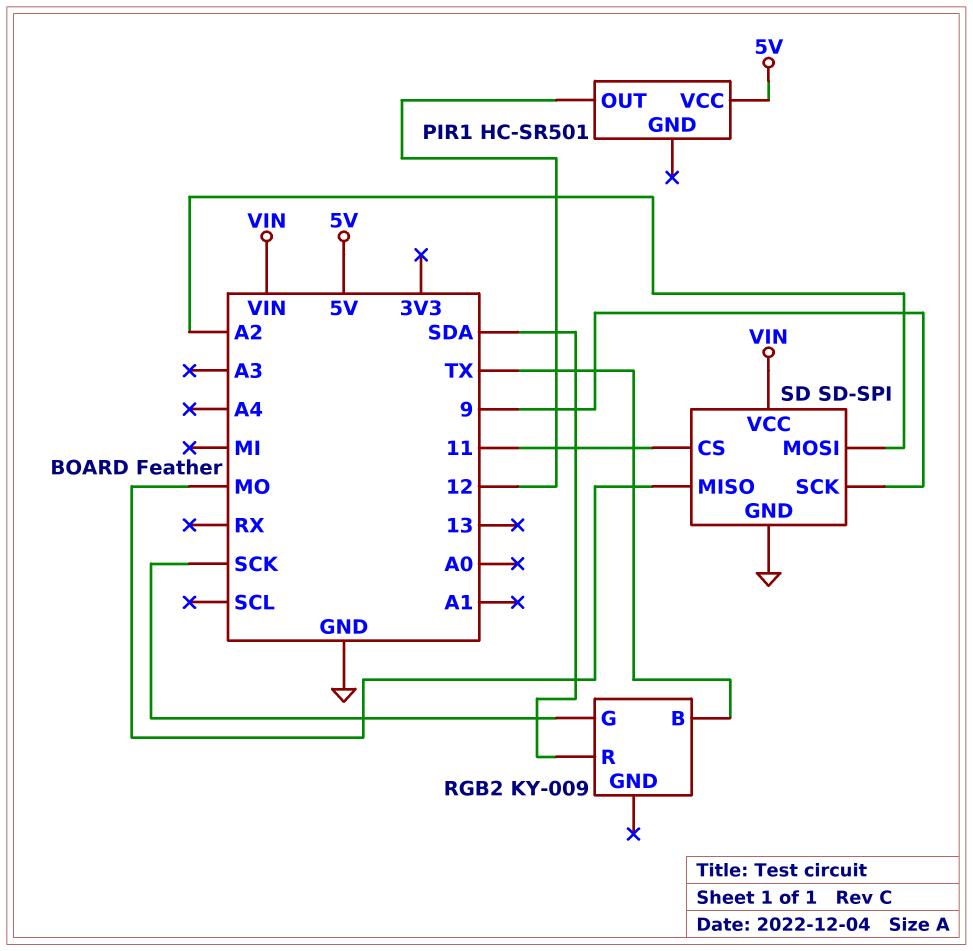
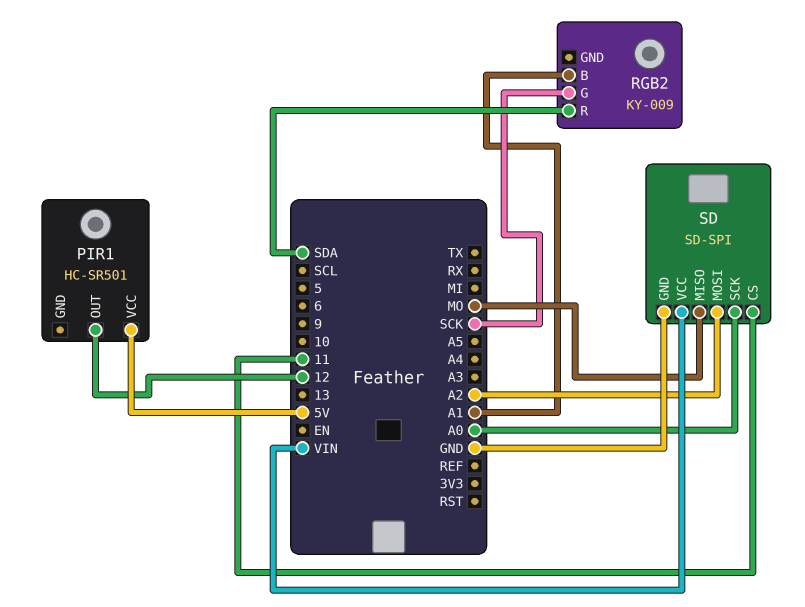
RGB2 pin B: TX -> A1
SD pin SCK: 9 -> A0

